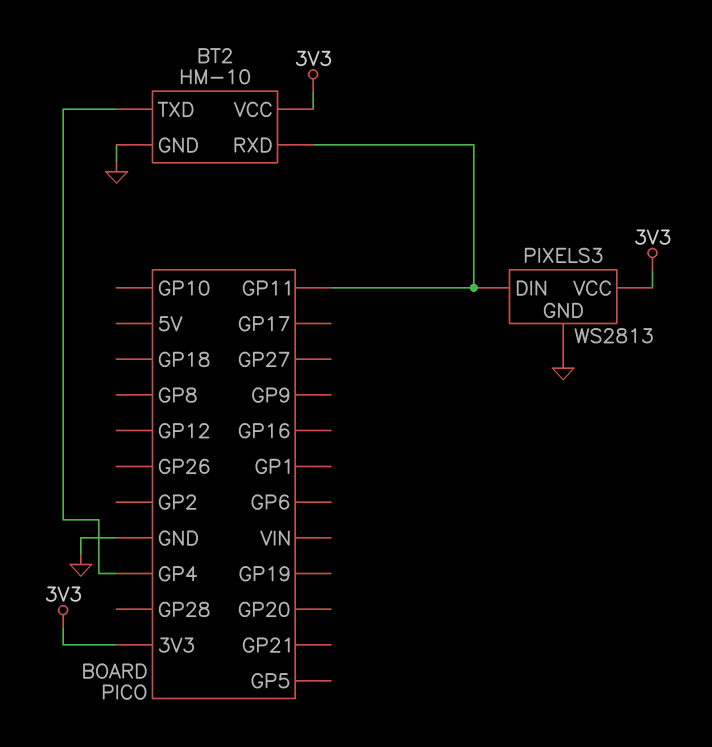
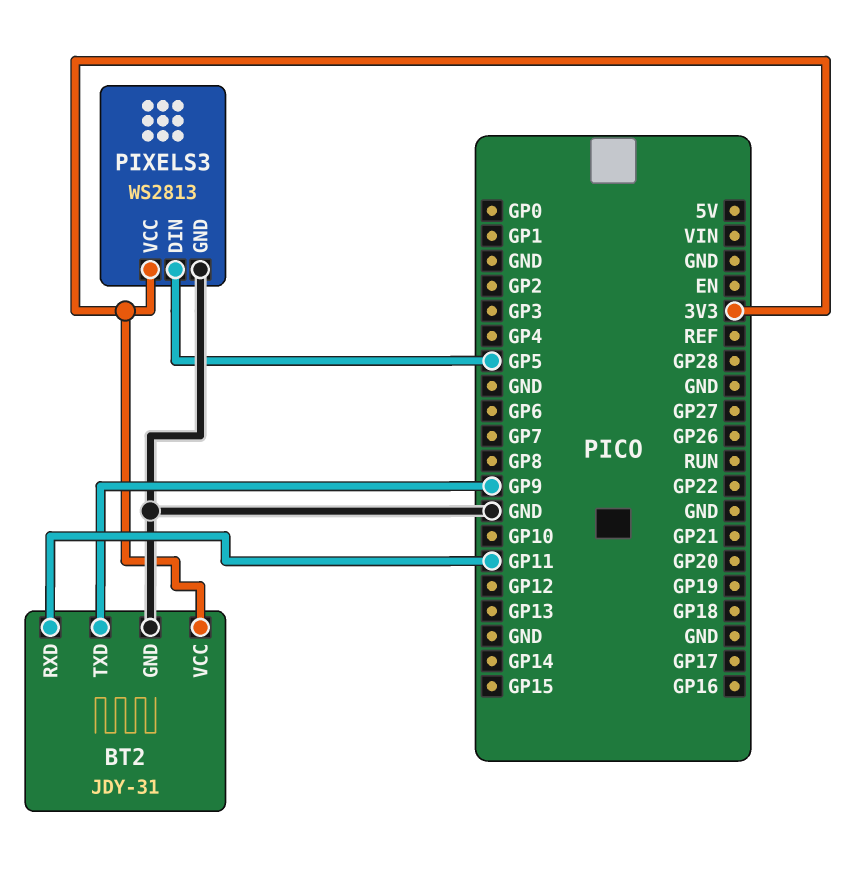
BT2: HM-10 -> JDY-31
BT2 pin TXD: GP4 -> GP9
PIXELS3 pin DIN: GP11 -> GP5

